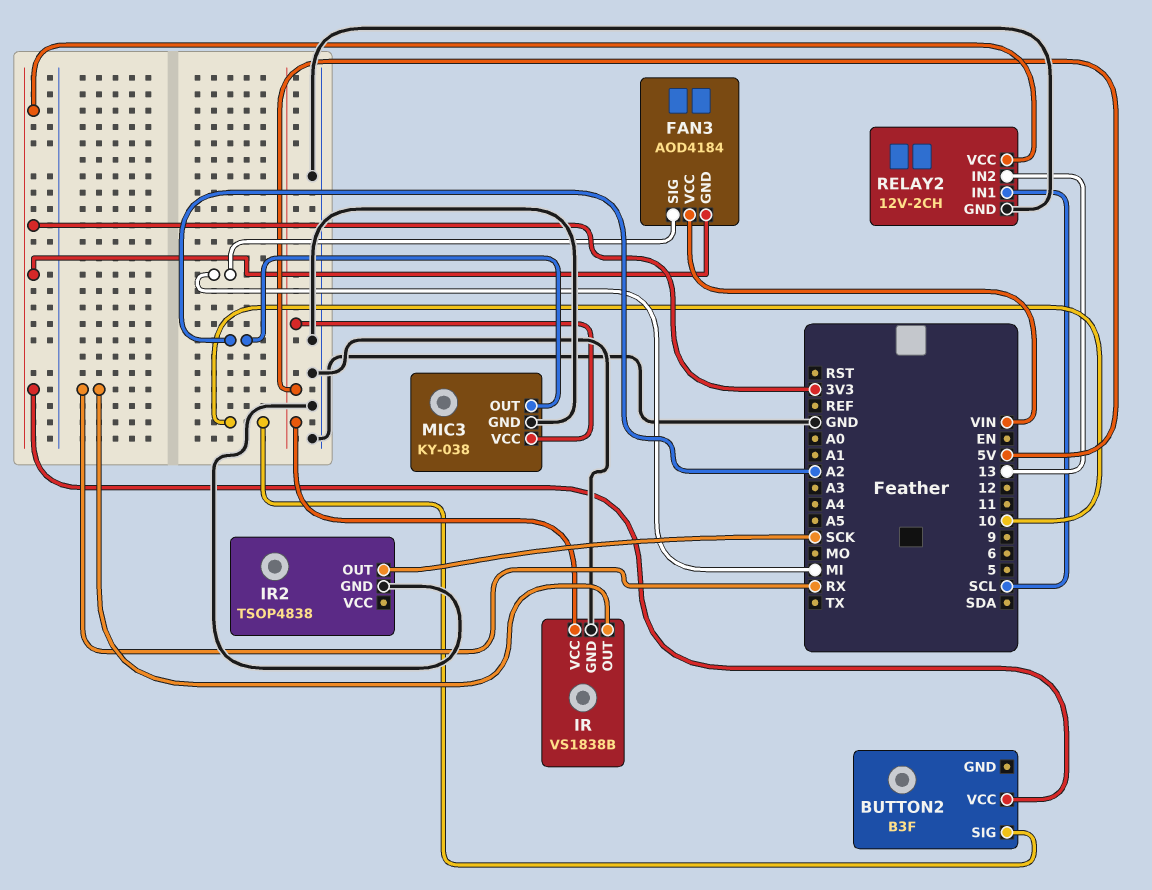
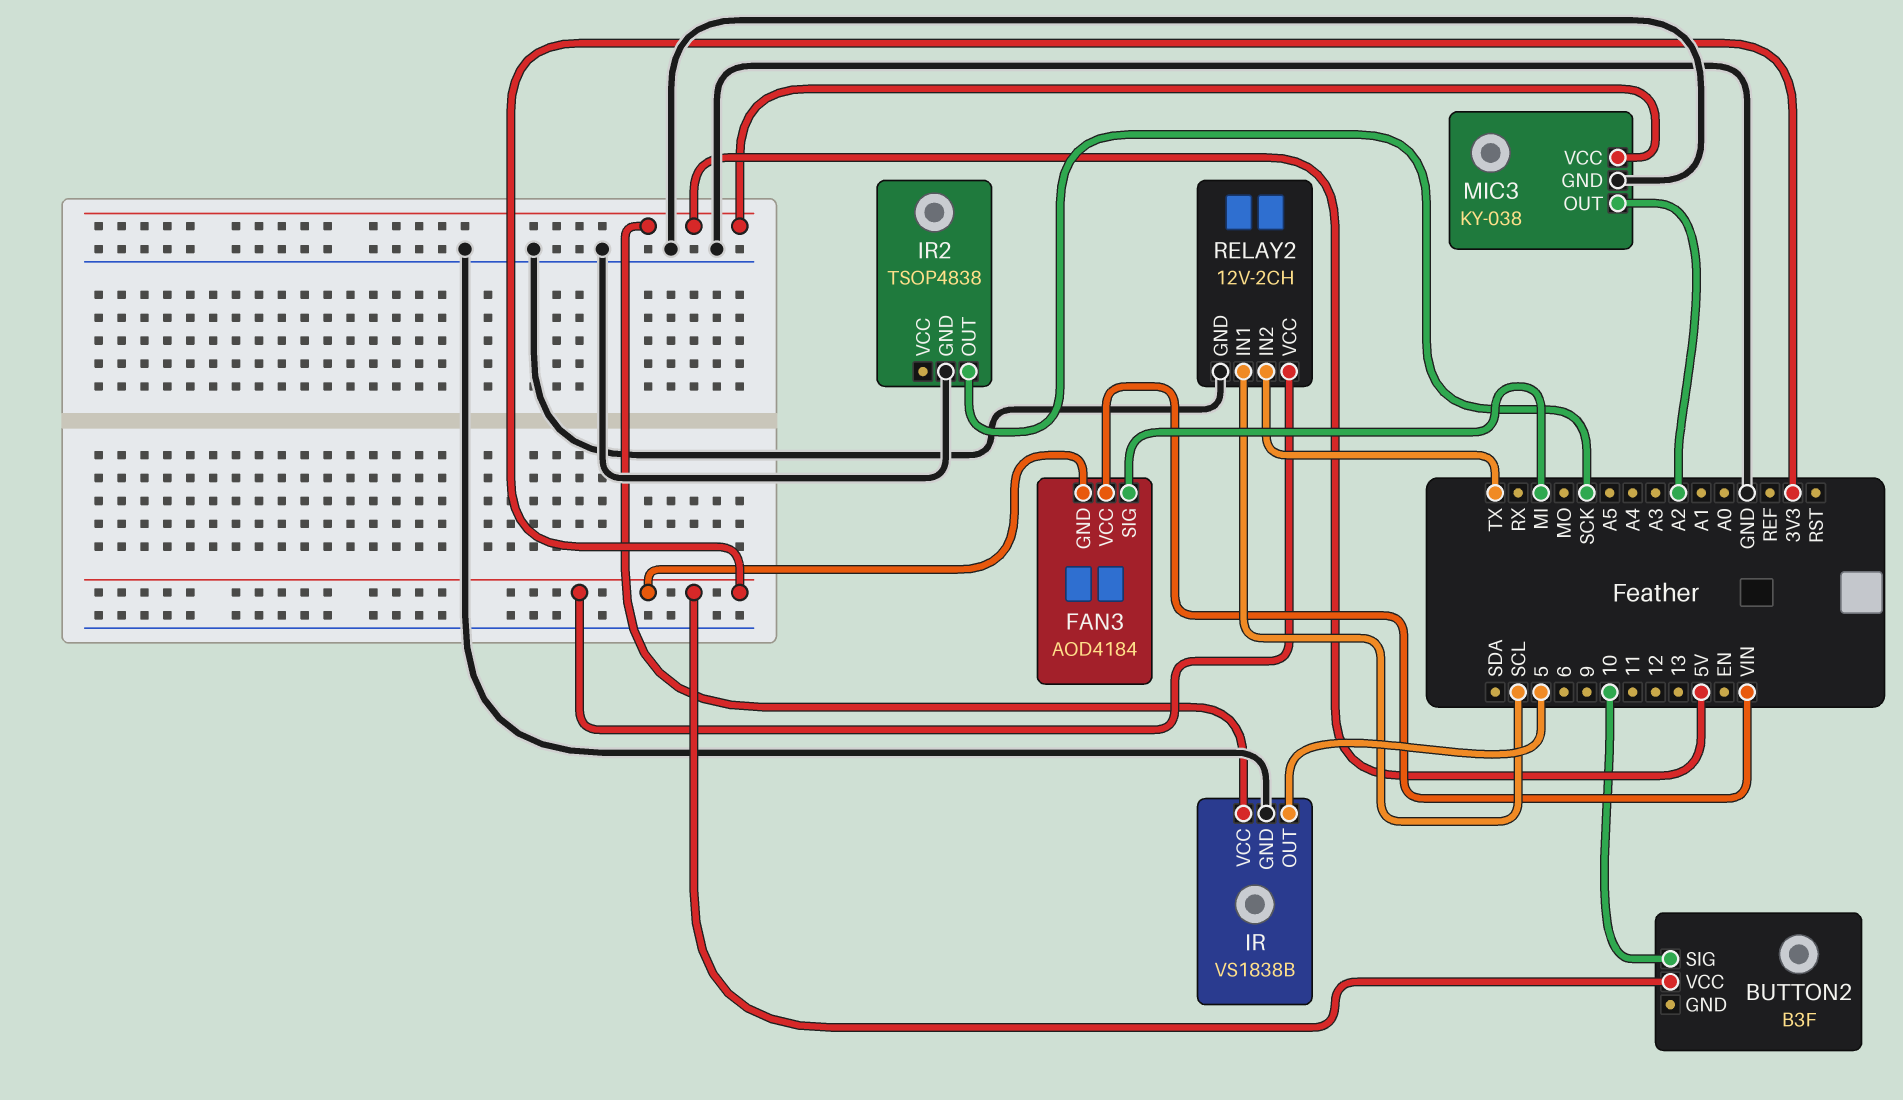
IR pin OUT: RX -> 5
RELAY2 pin IN2: 13 -> TX

